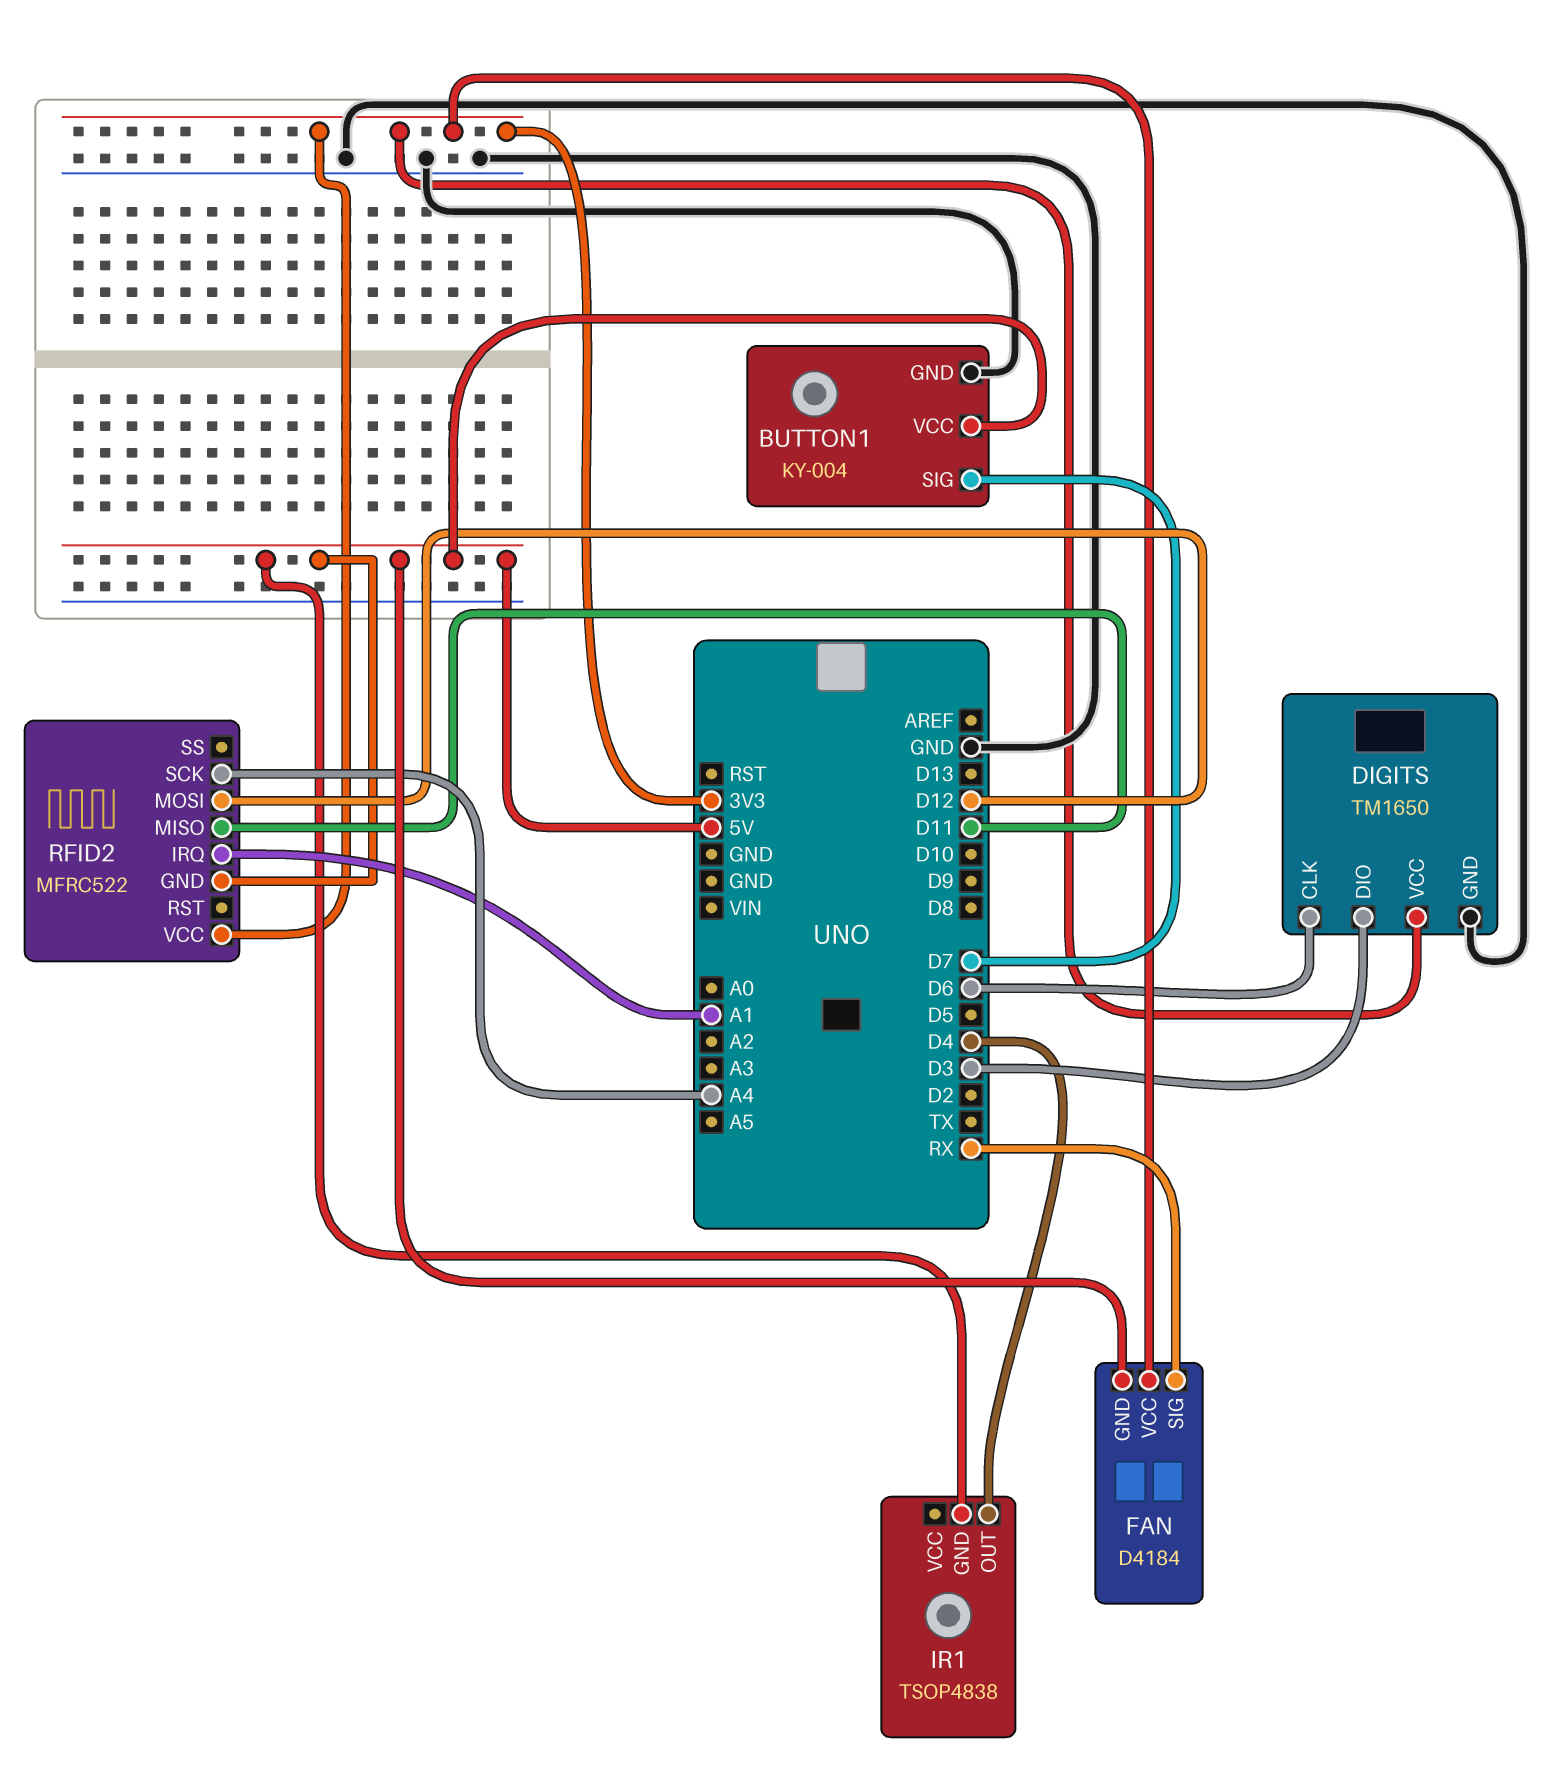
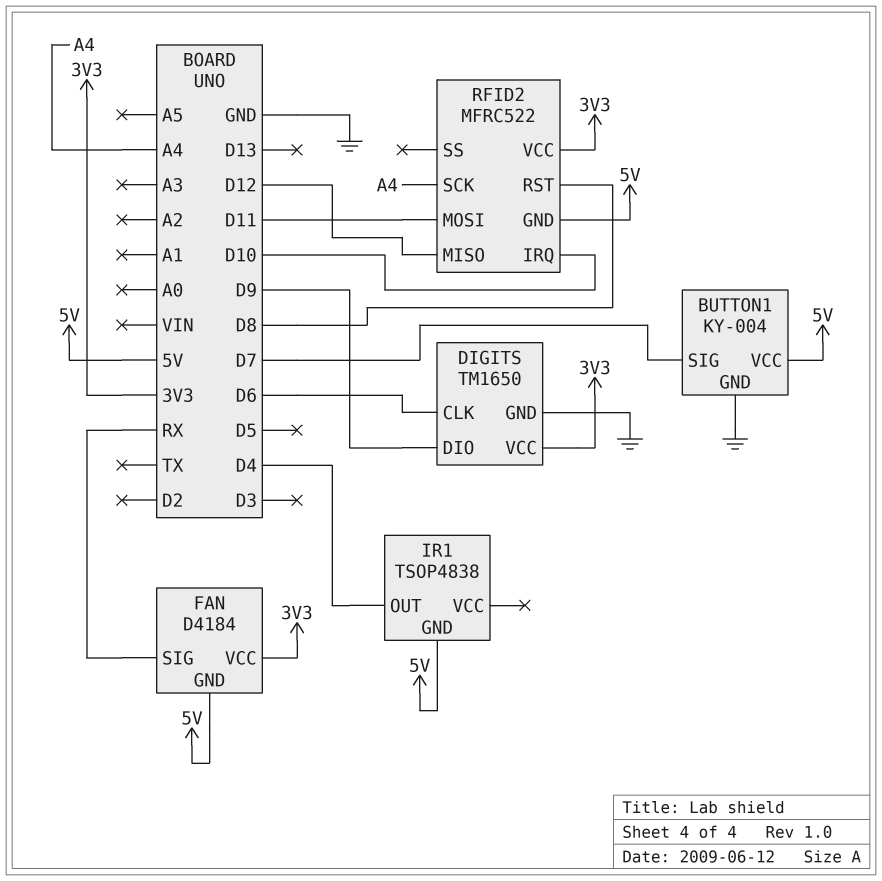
DIGITS pin DIO: D3 -> D9
RFID2 pin IRQ: A1 -> D10
RFID2 pin MISO: D11 -> D12
RFID2 pin MOSI: D12 -> D11
RFID2 pin RST: none -> D8

